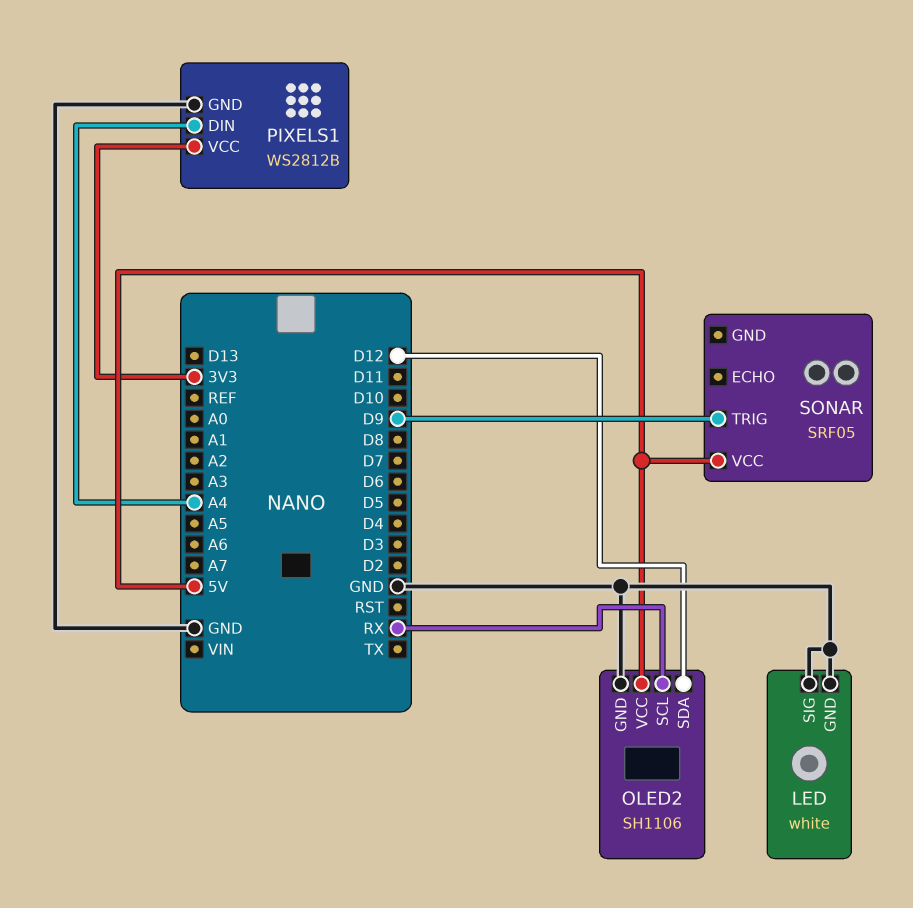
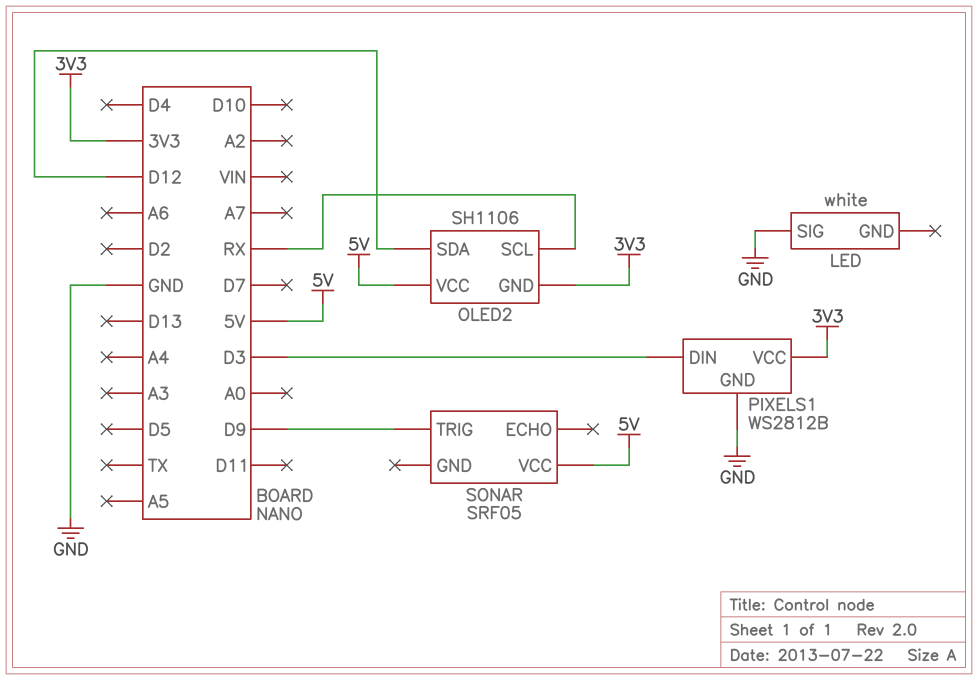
LED pin GND: GND -> none
OLED2 pin GND: GND -> 3V3
PIXELS1 pin DIN: A4 -> D3

